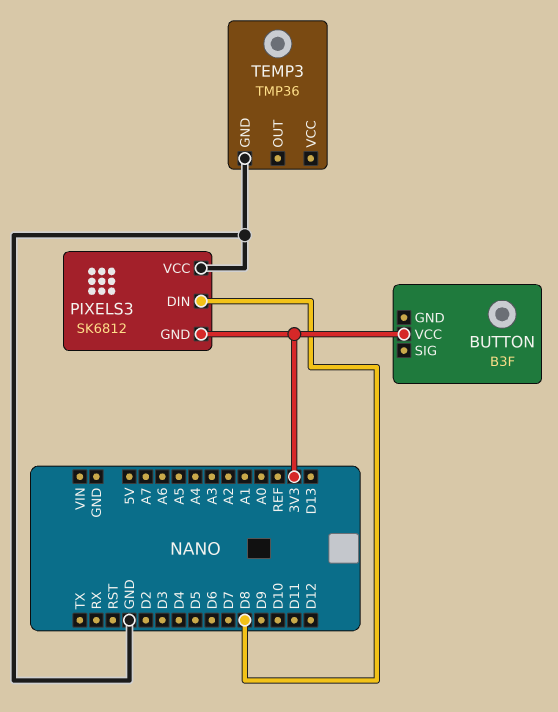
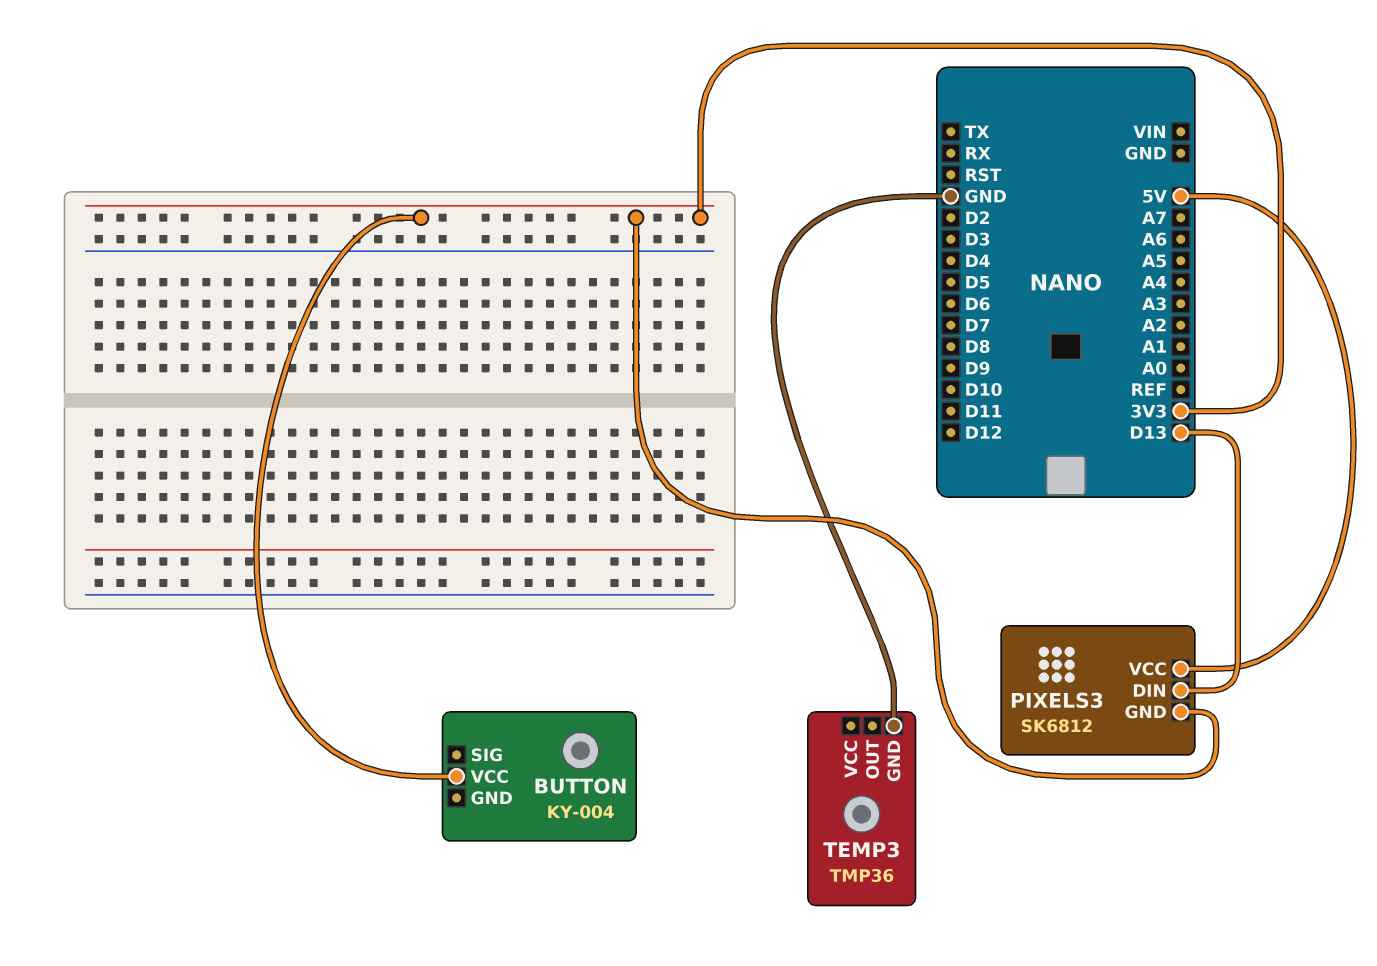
BUTTON: B3F -> KY-004
PIXELS3 pin DIN: D8 -> D13
PIXELS3 pin VCC: GND -> 5V

